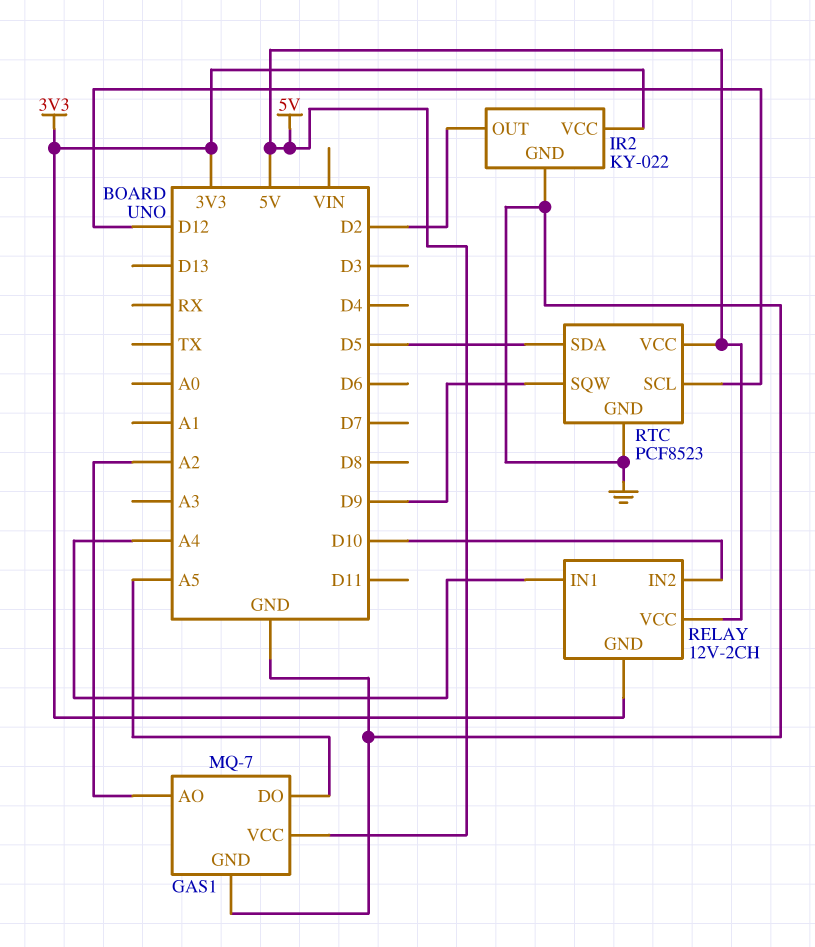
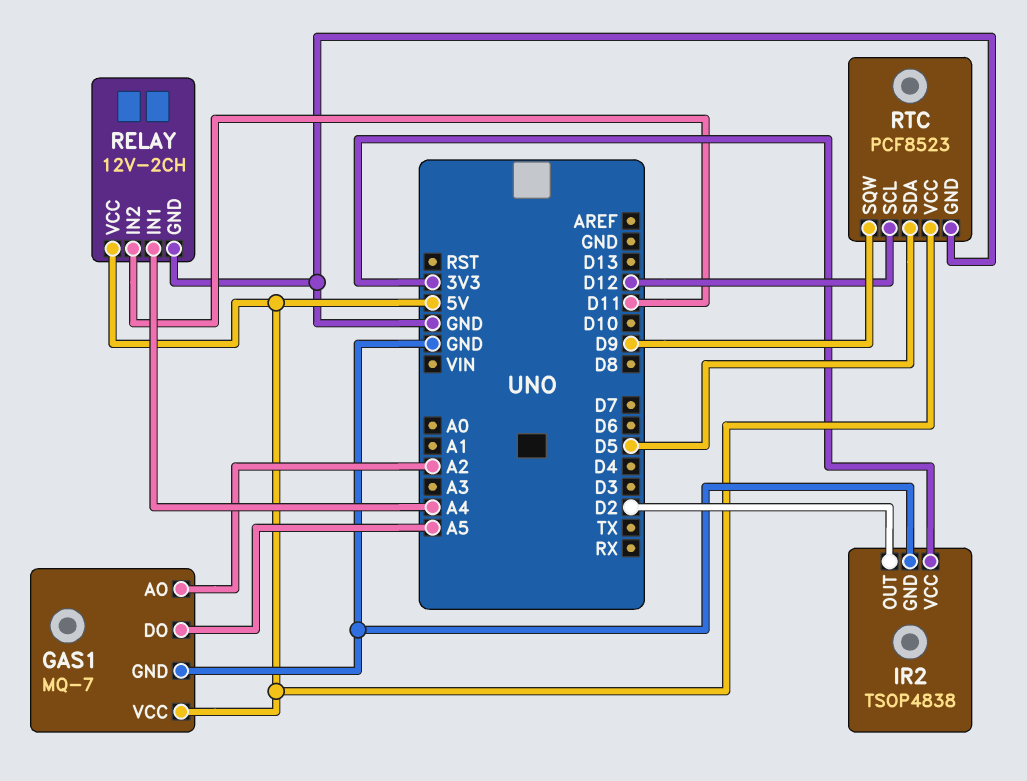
IR2: KY-022 -> TSOP4838
RELAY pin GND: 3V3 -> GND
RELAY pin IN2: D10 -> D11

